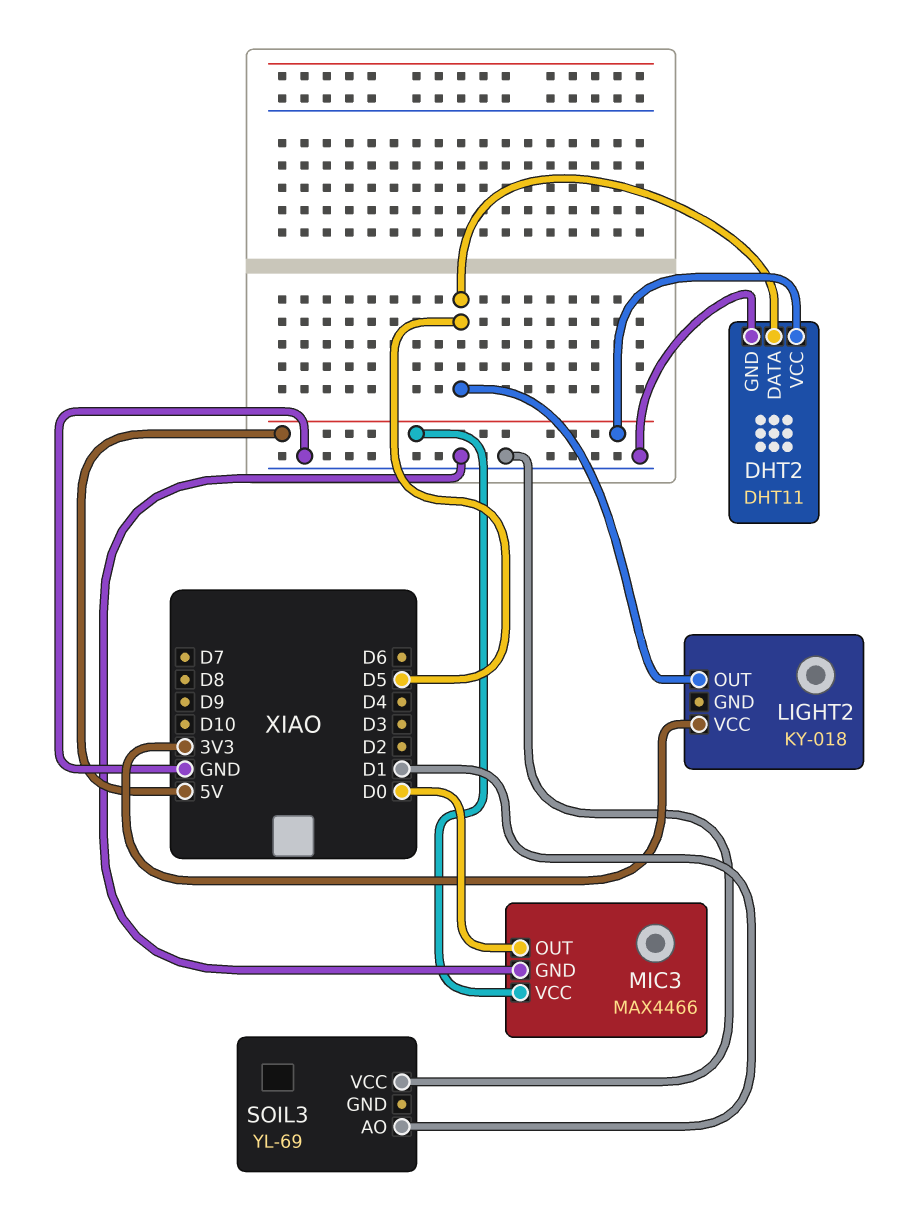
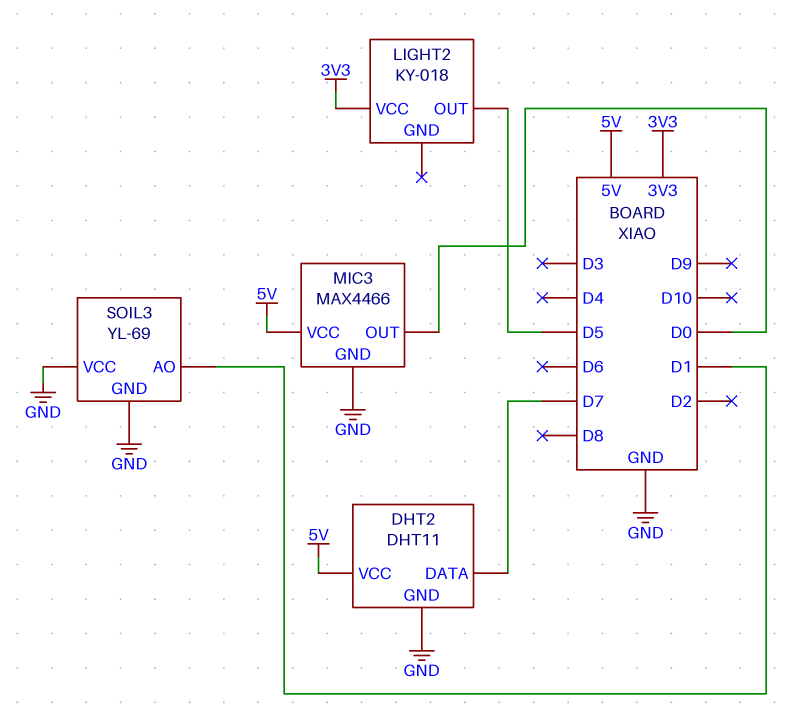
DHT2 pin DATA: D5 -> D7
SOIL3 pin GND: none -> GND

